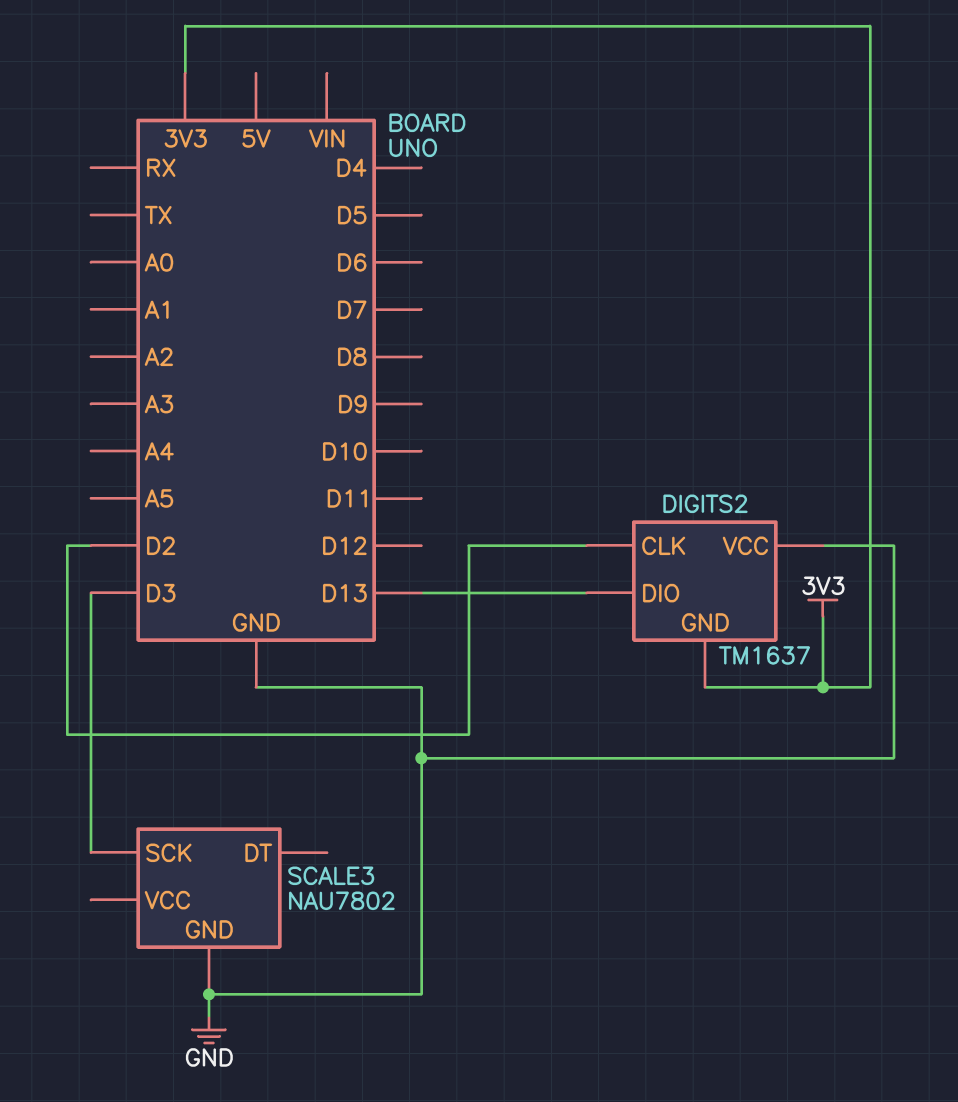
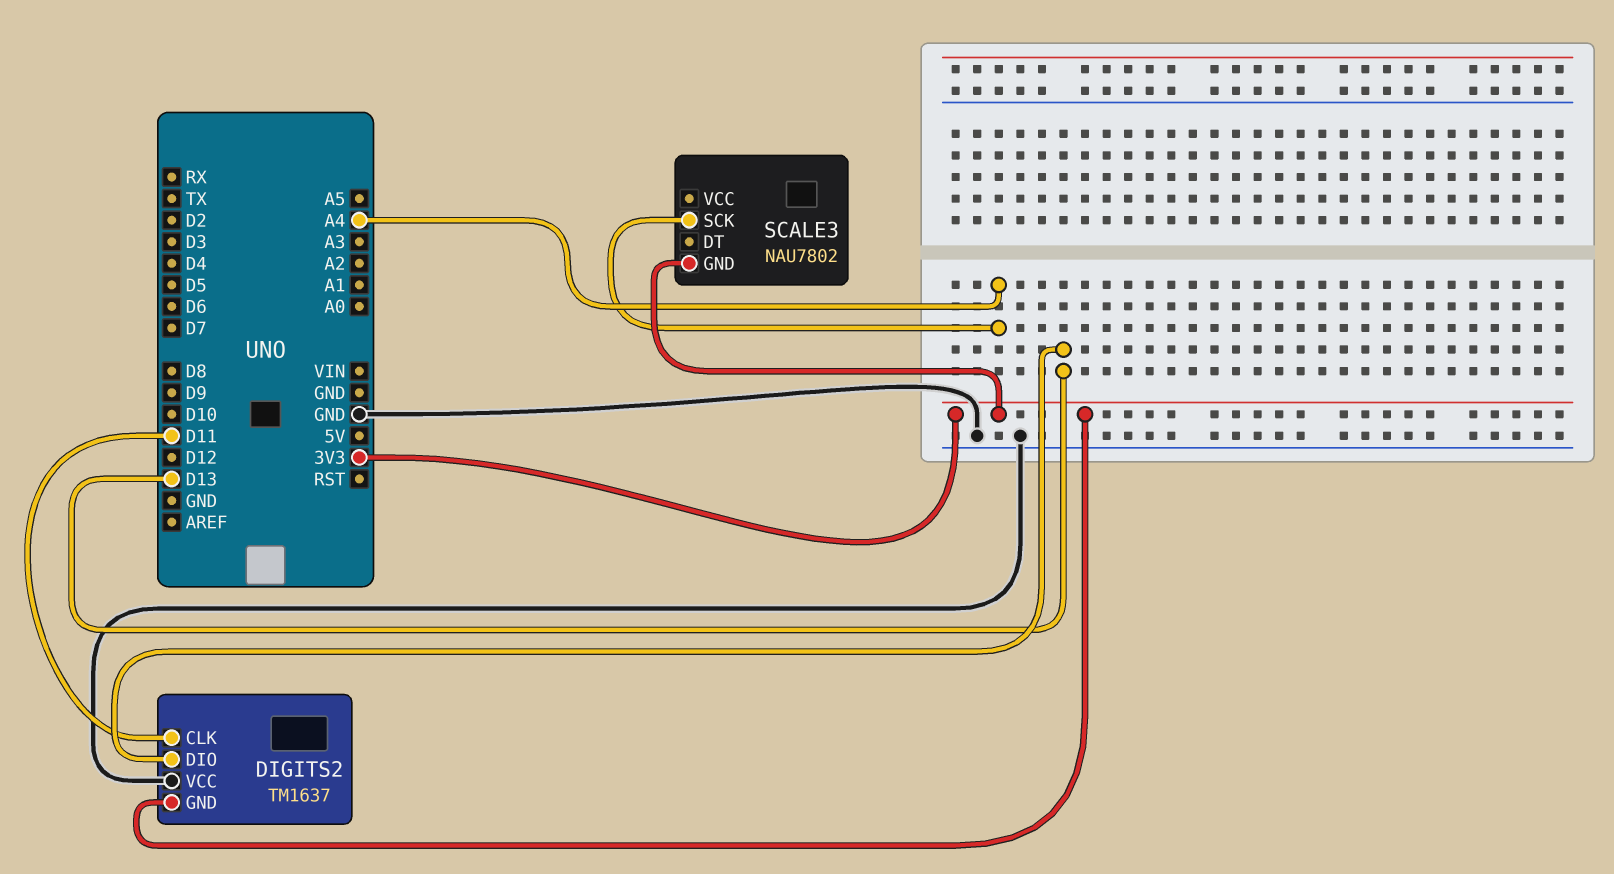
DIGITS2 pin CLK: D2 -> D11
SCALE3 pin GND: GND -> 3V3
SCALE3 pin SCK: D3 -> A4

